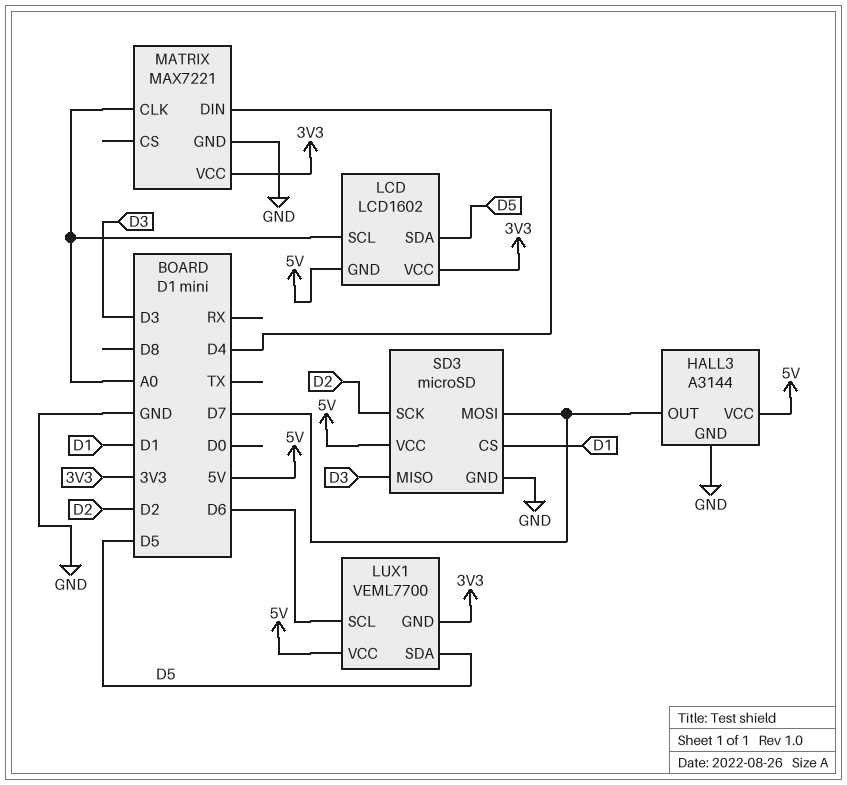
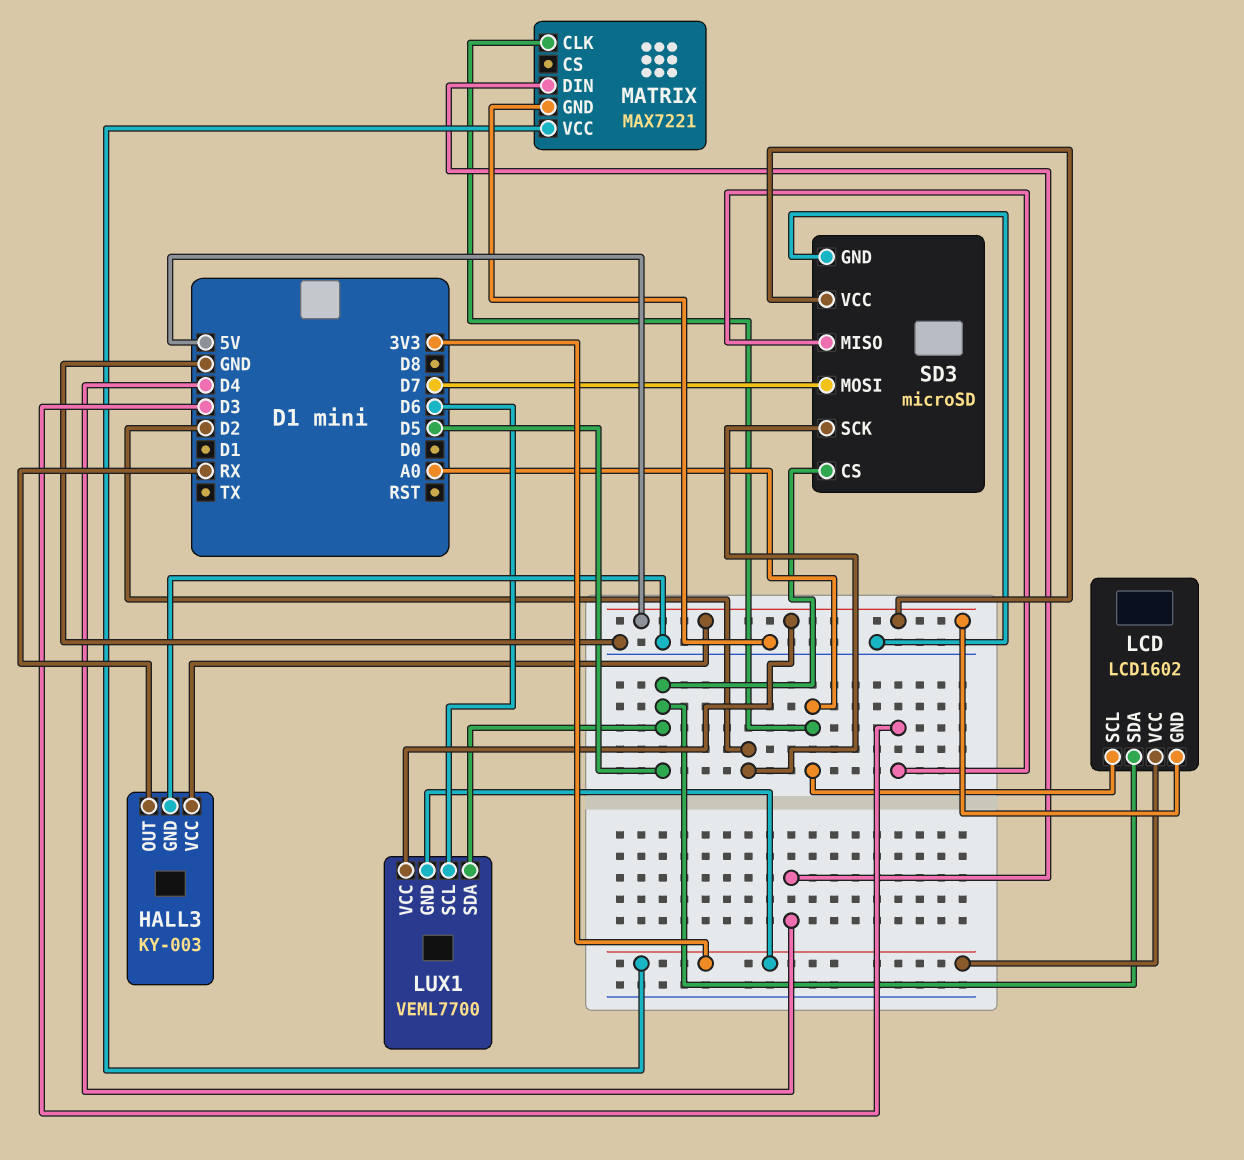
HALL3: A3144 -> KY-003
HALL3 pin OUT: D7 -> RX
SD3 pin CS: D1 -> D5

